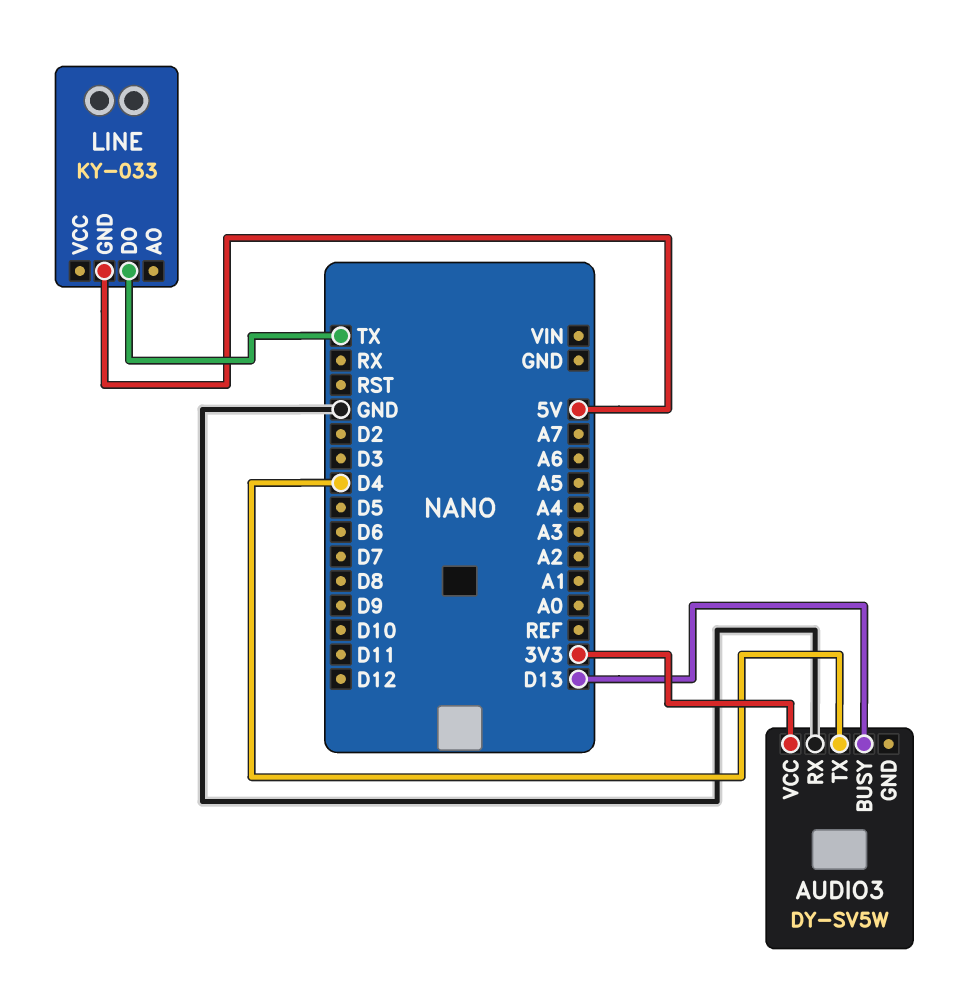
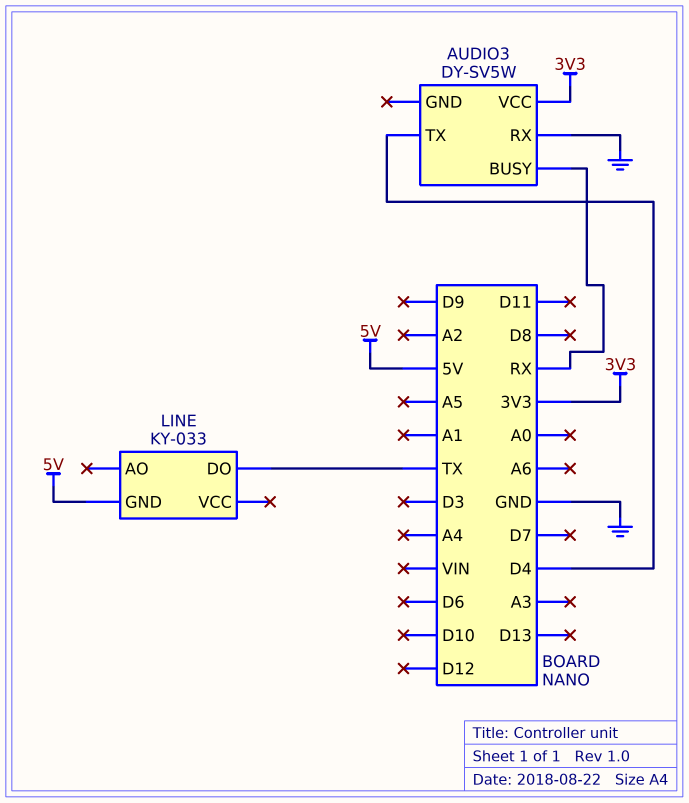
AUDIO3 pin BUSY: D13 -> RX

